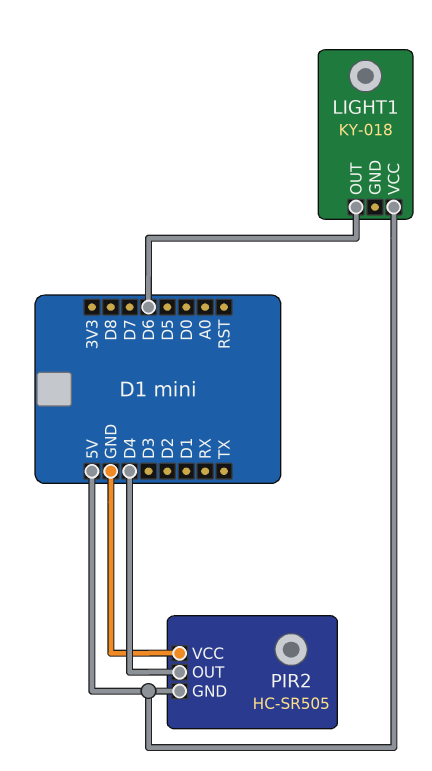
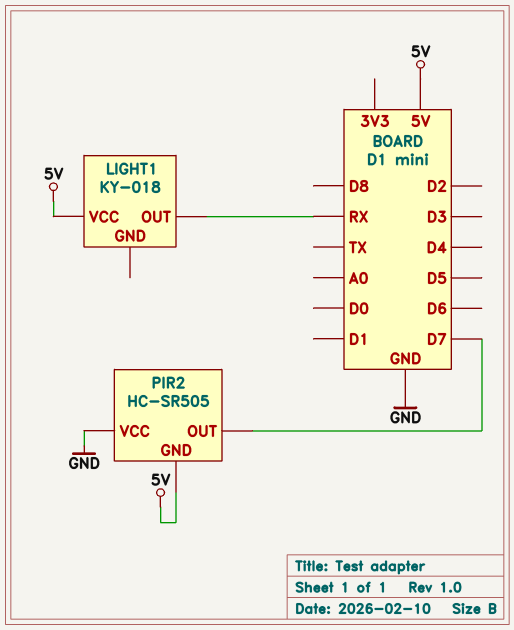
LIGHT1 pin OUT: D6 -> RX
PIR2 pin OUT: D4 -> D7

